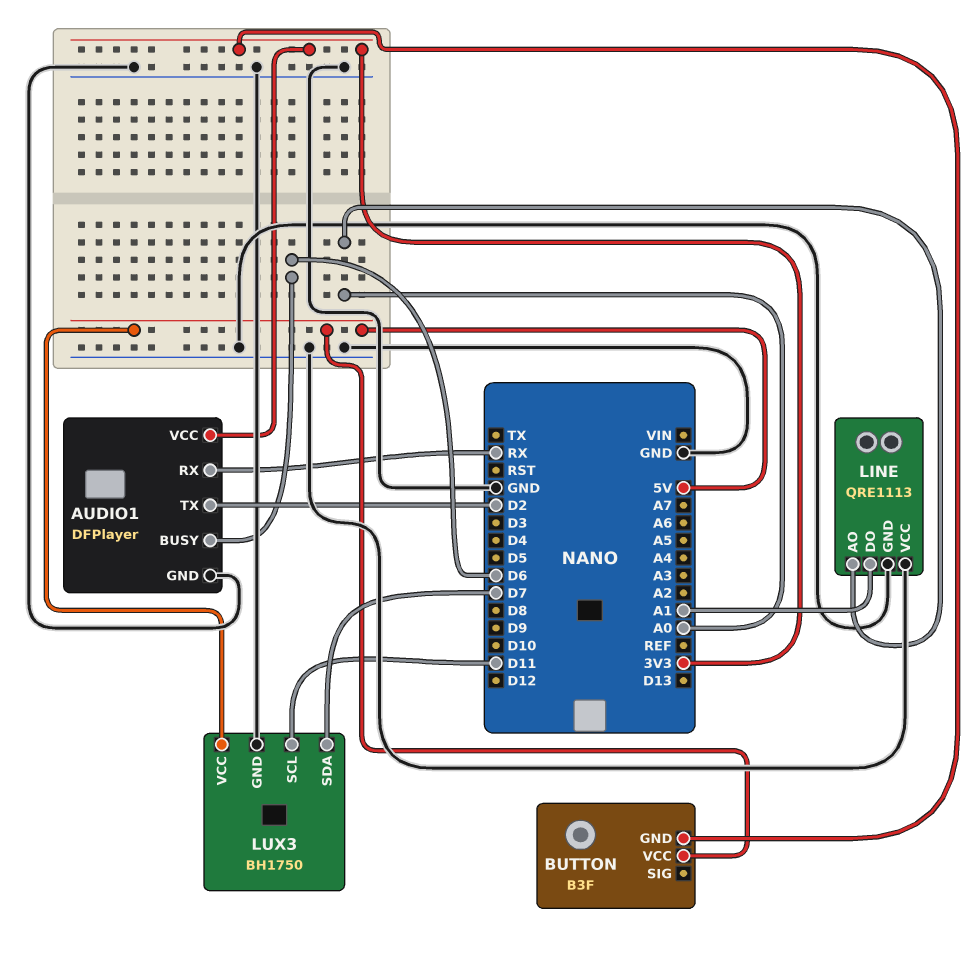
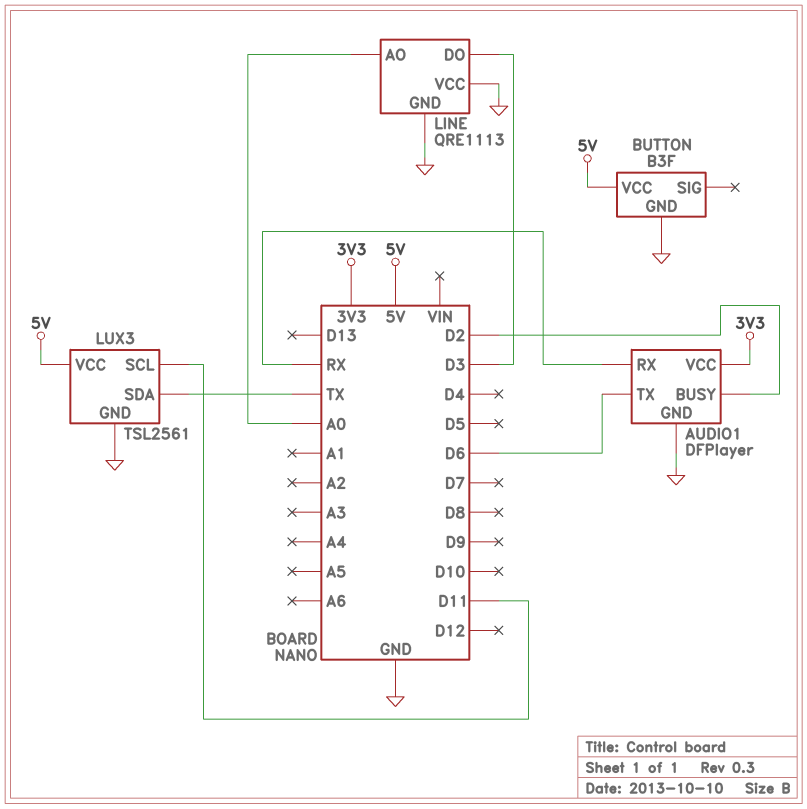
AUDIO1 pin BUSY: D6 -> D2
AUDIO1 pin TX: D2 -> D6
BUTTON pin GND: 3V3 -> GND
LINE pin DO: A1 -> D3
LUX3: BH1750 -> TSL2561
LUX3 pin SDA: D7 -> TX

